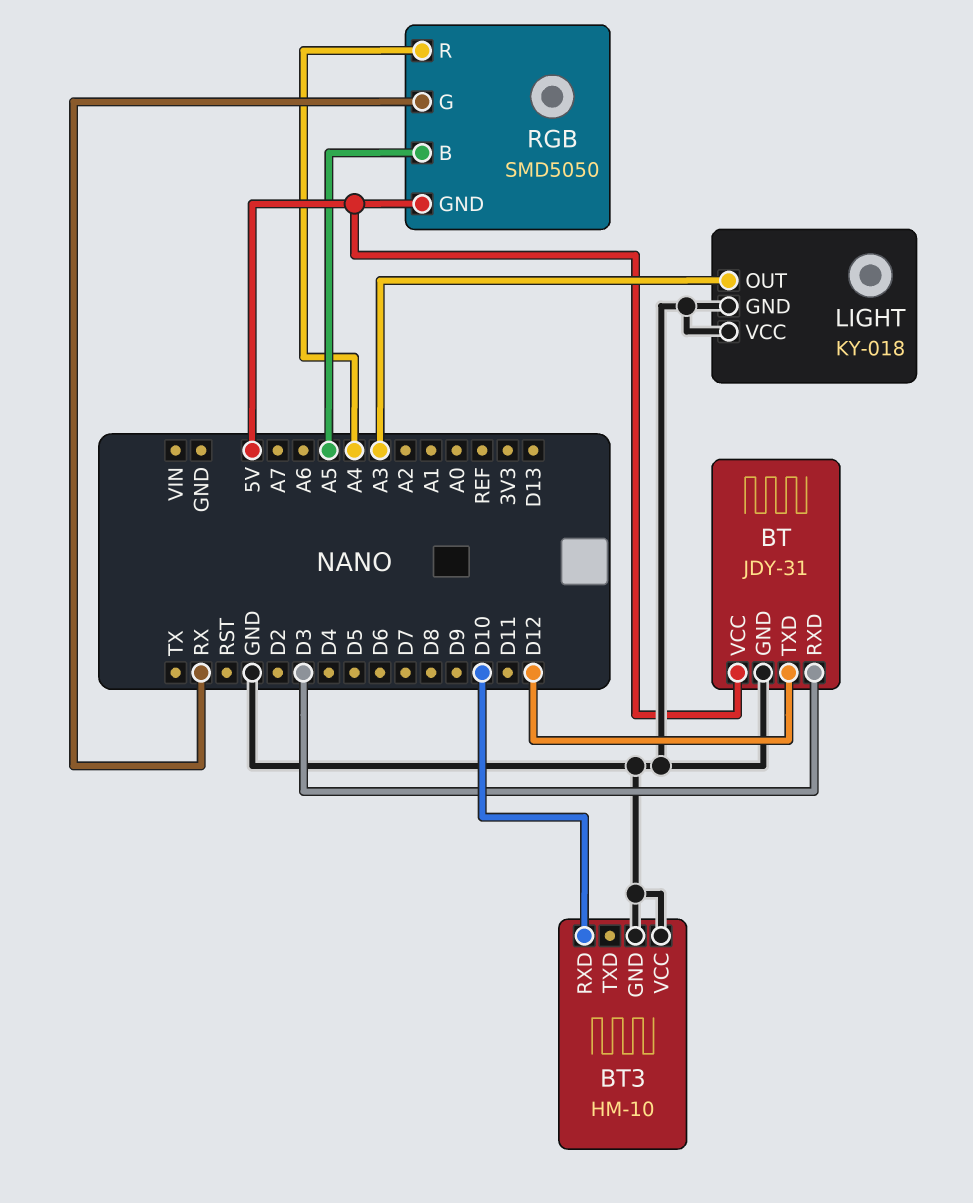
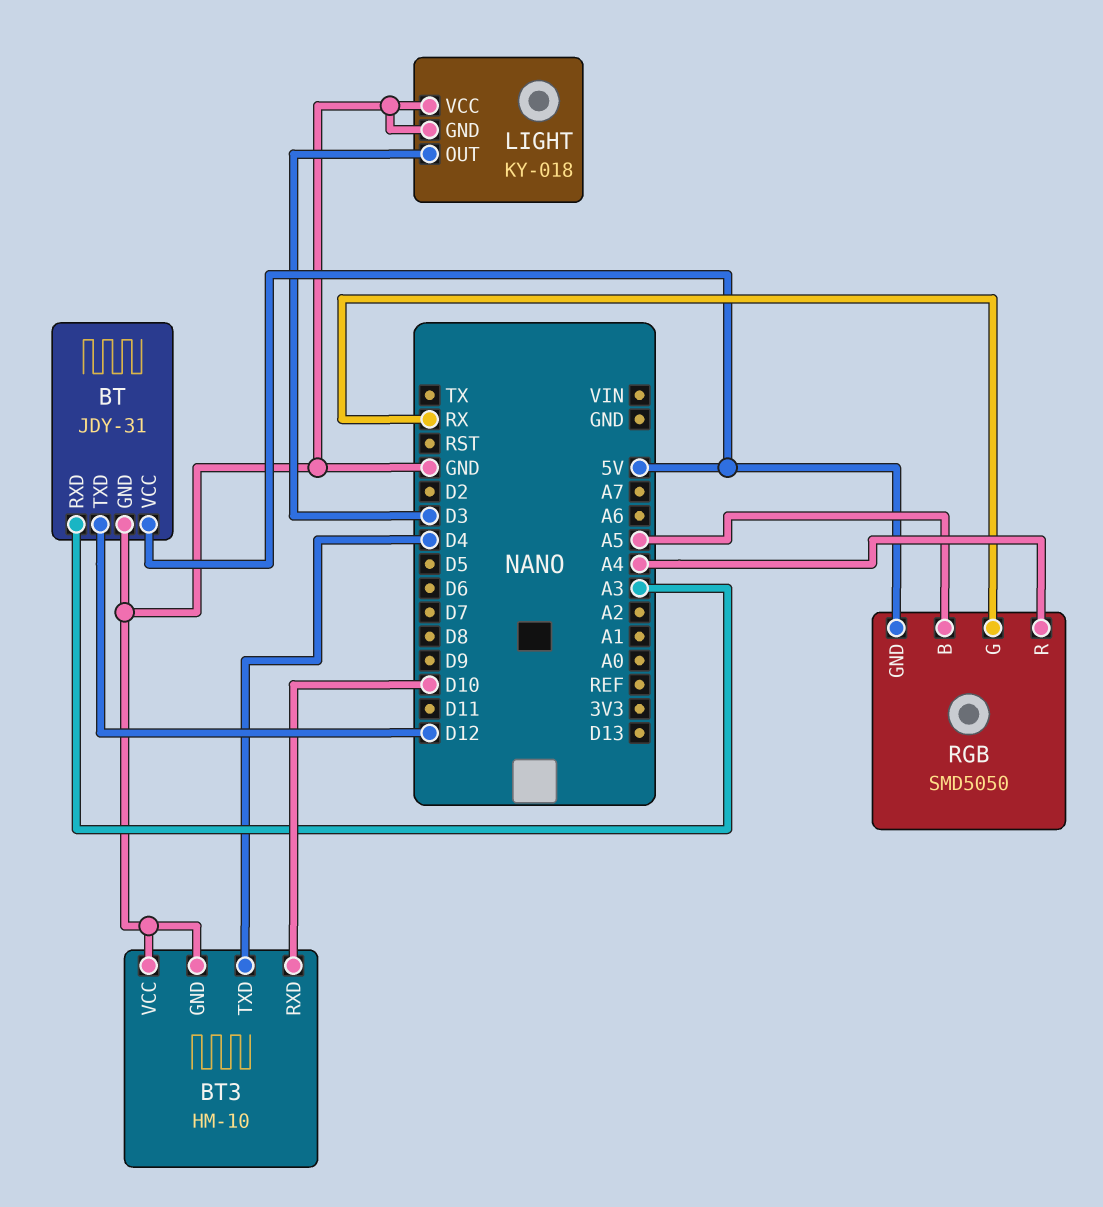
BT pin RXD: D3 -> A3
BT3 pin TXD: none -> D4
LIGHT pin OUT: A3 -> D3

